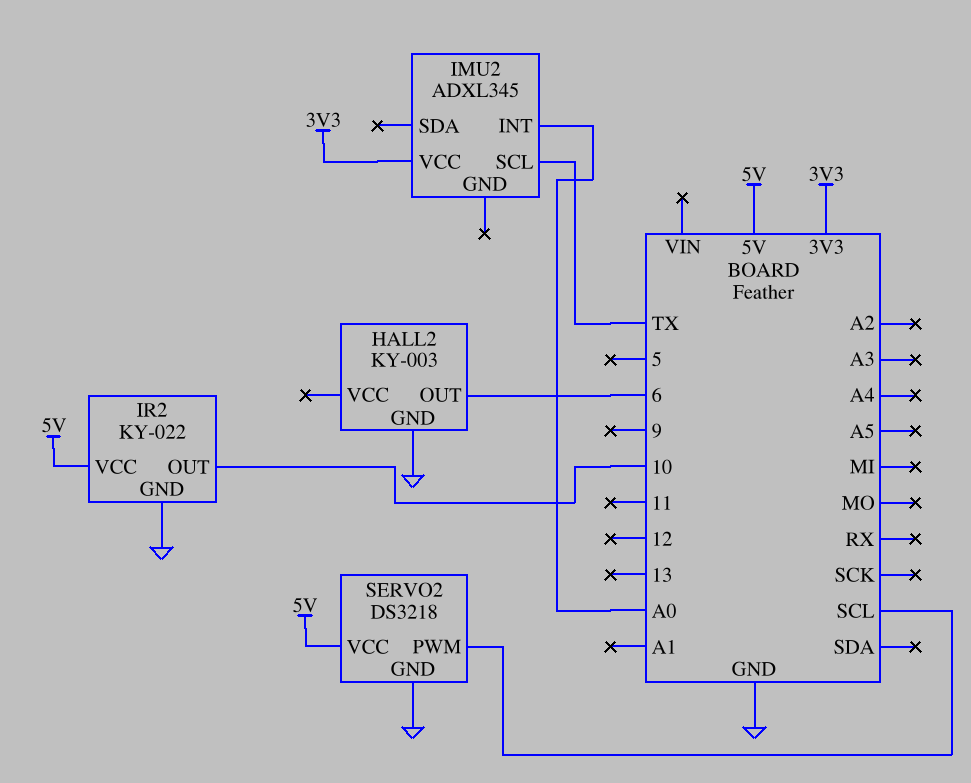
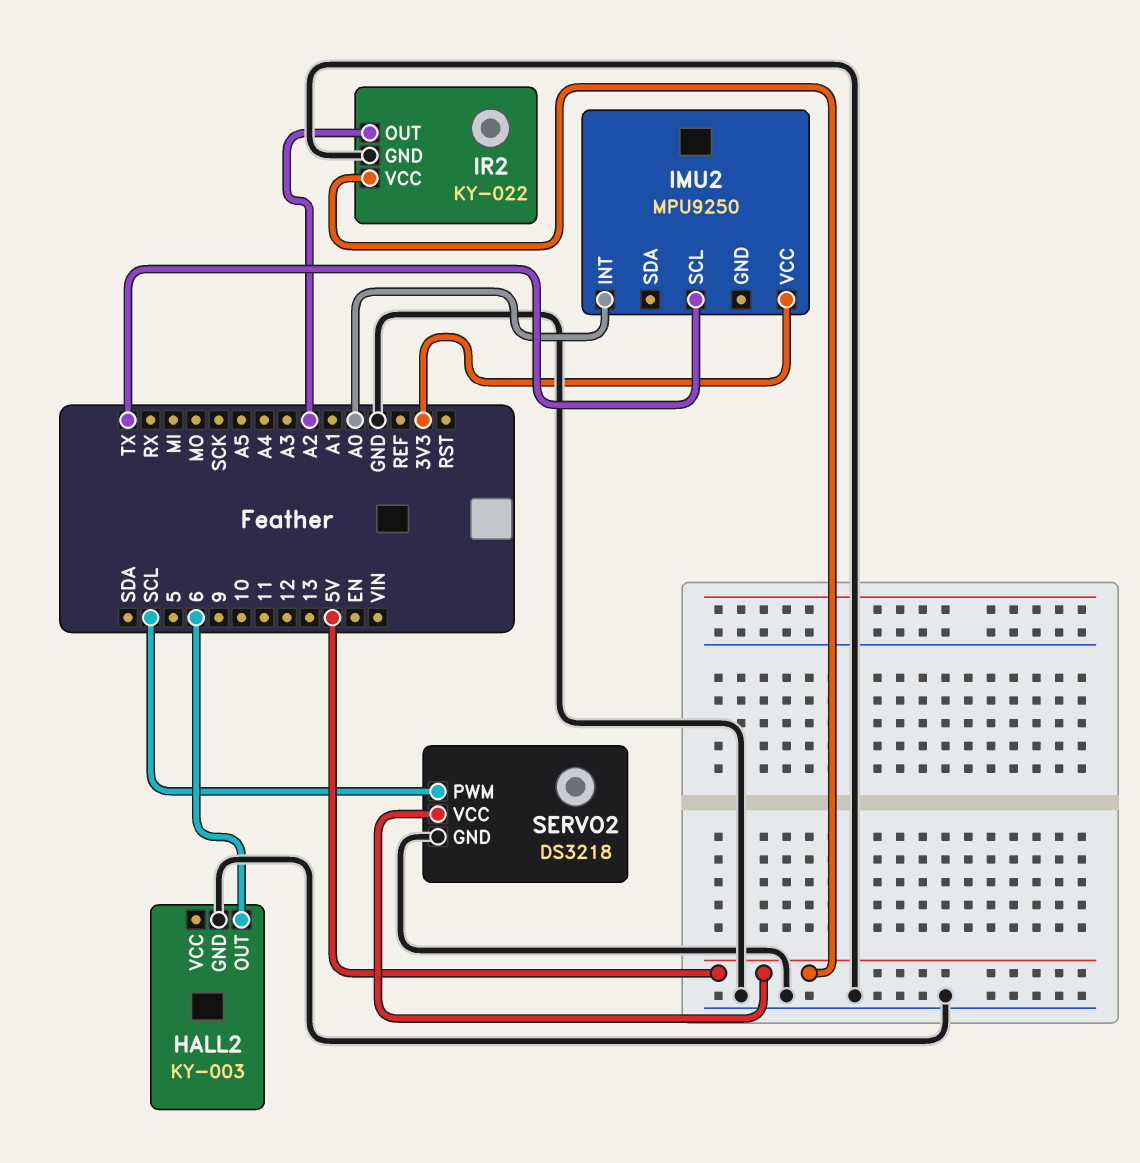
IMU2: ADXL345 -> MPU9250
IR2 pin OUT: 10 -> A2

